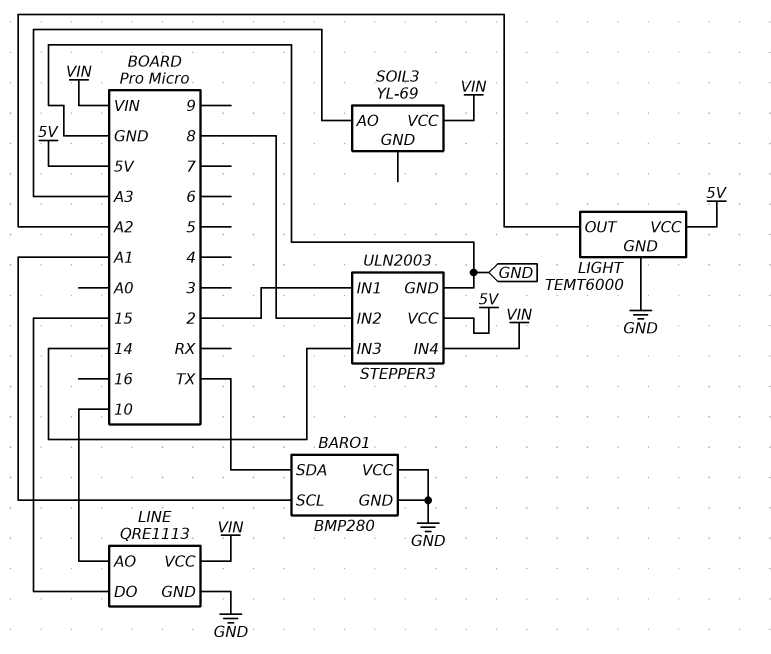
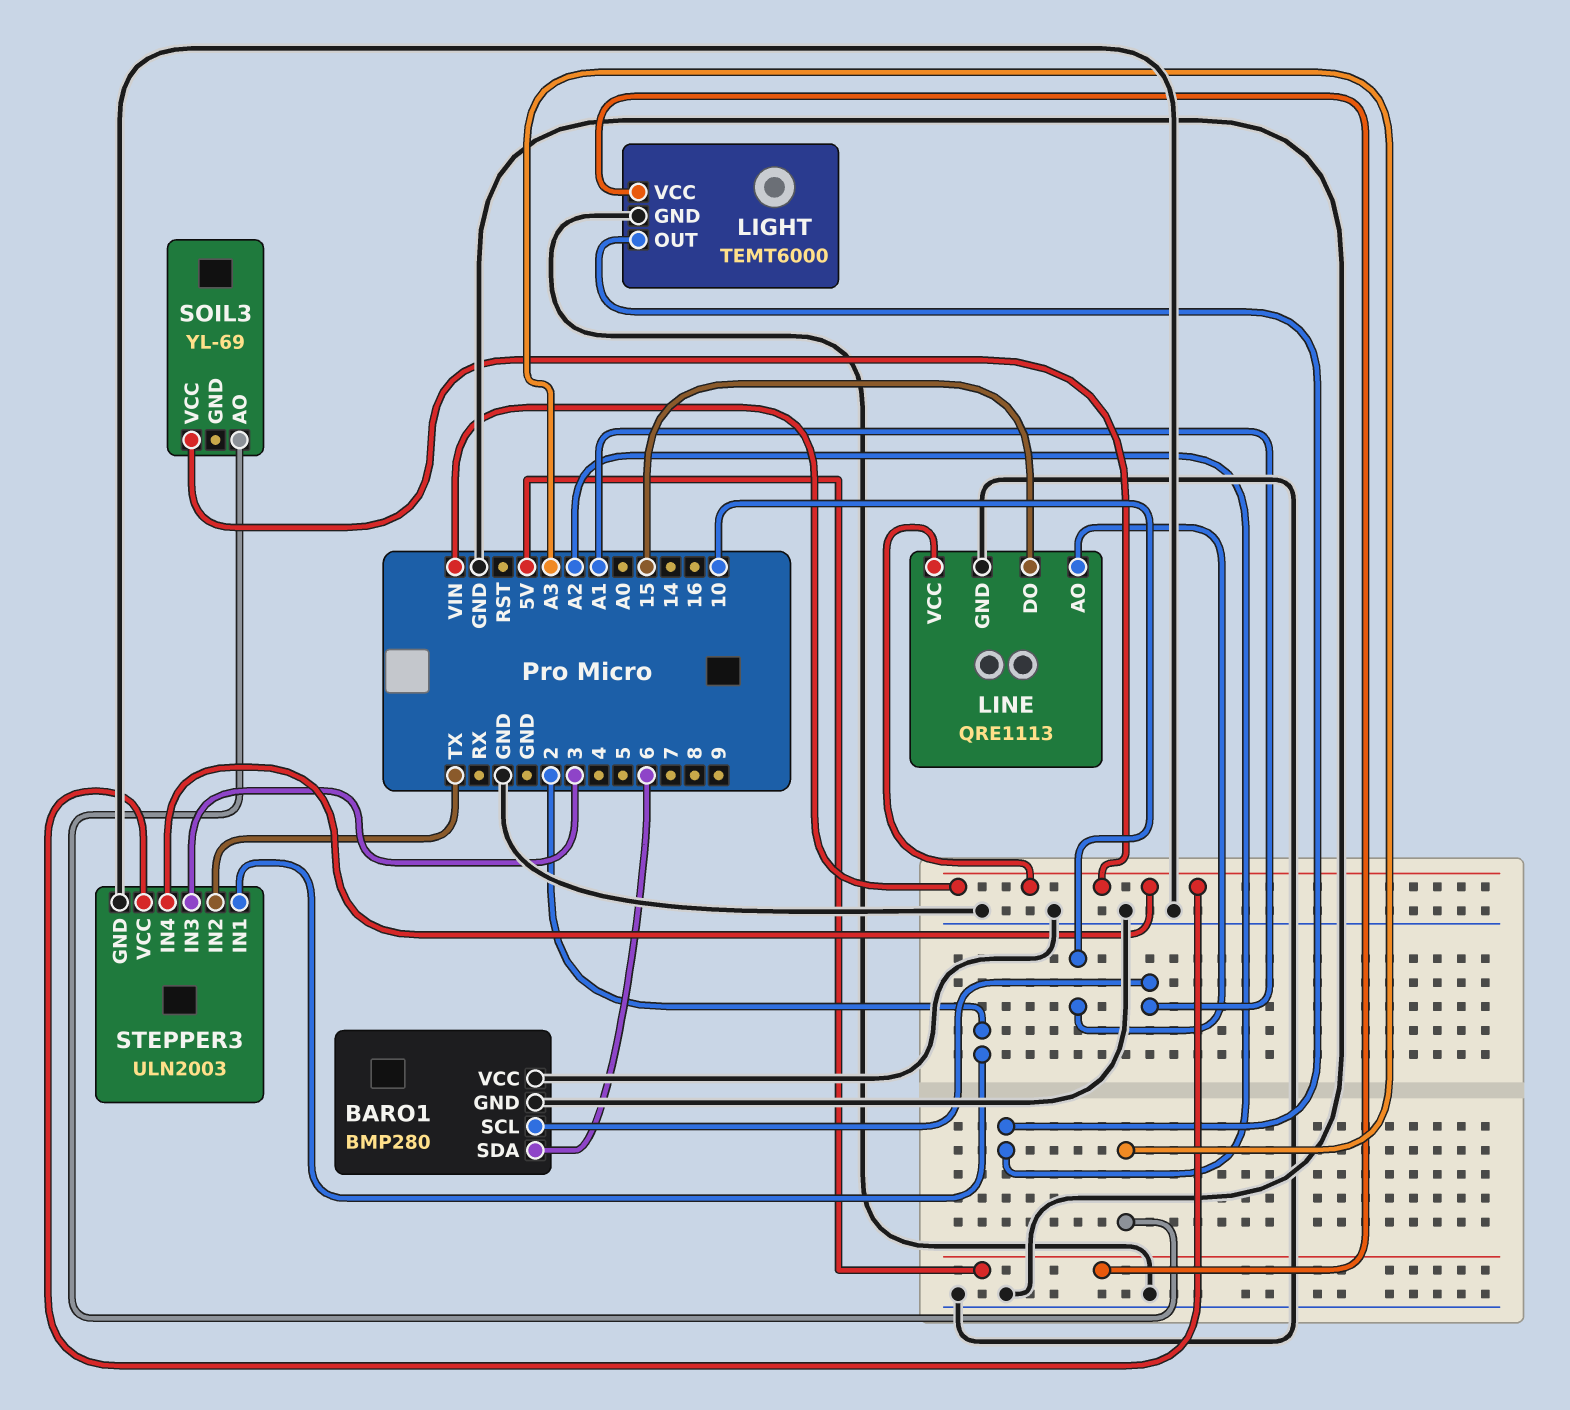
BARO1 pin SDA: TX -> 6
STEPPER3 pin IN2: 8 -> TX
STEPPER3 pin IN3: 14 -> 3
STEPPER3 pin VCC: 5V -> VIN

